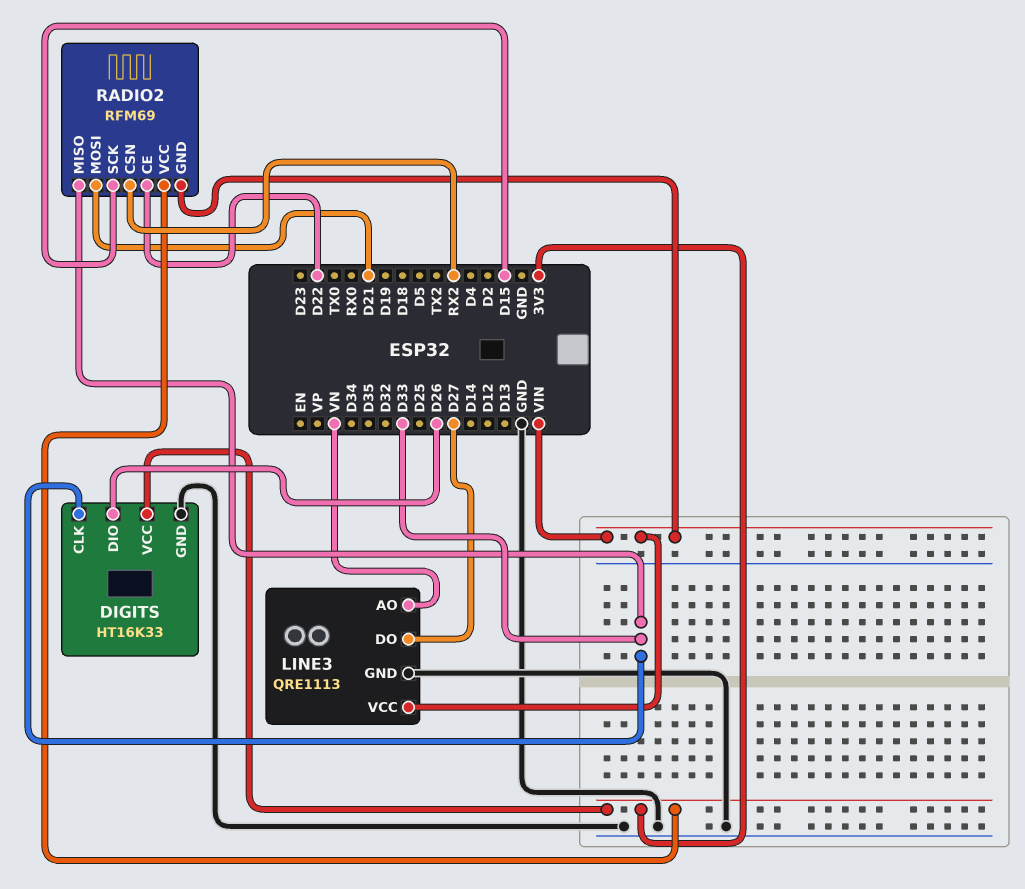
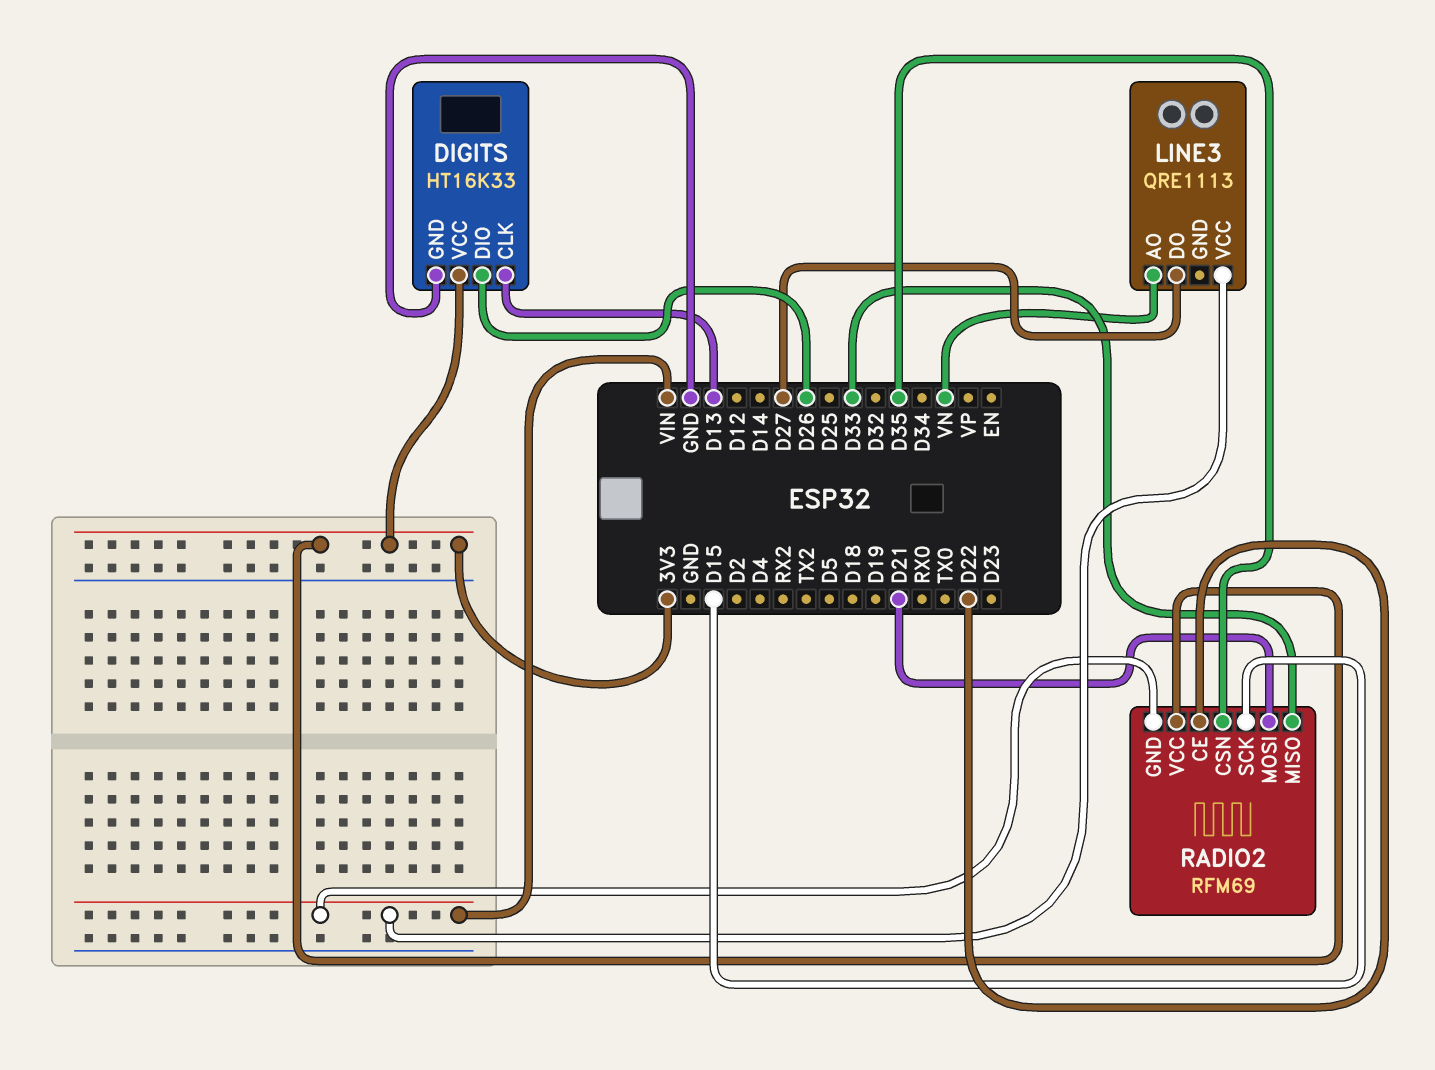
DIGITS pin CLK: D33 -> D13
LINE3 pin GND: GND -> none
RADIO2 pin CSN: RX2 -> D35

